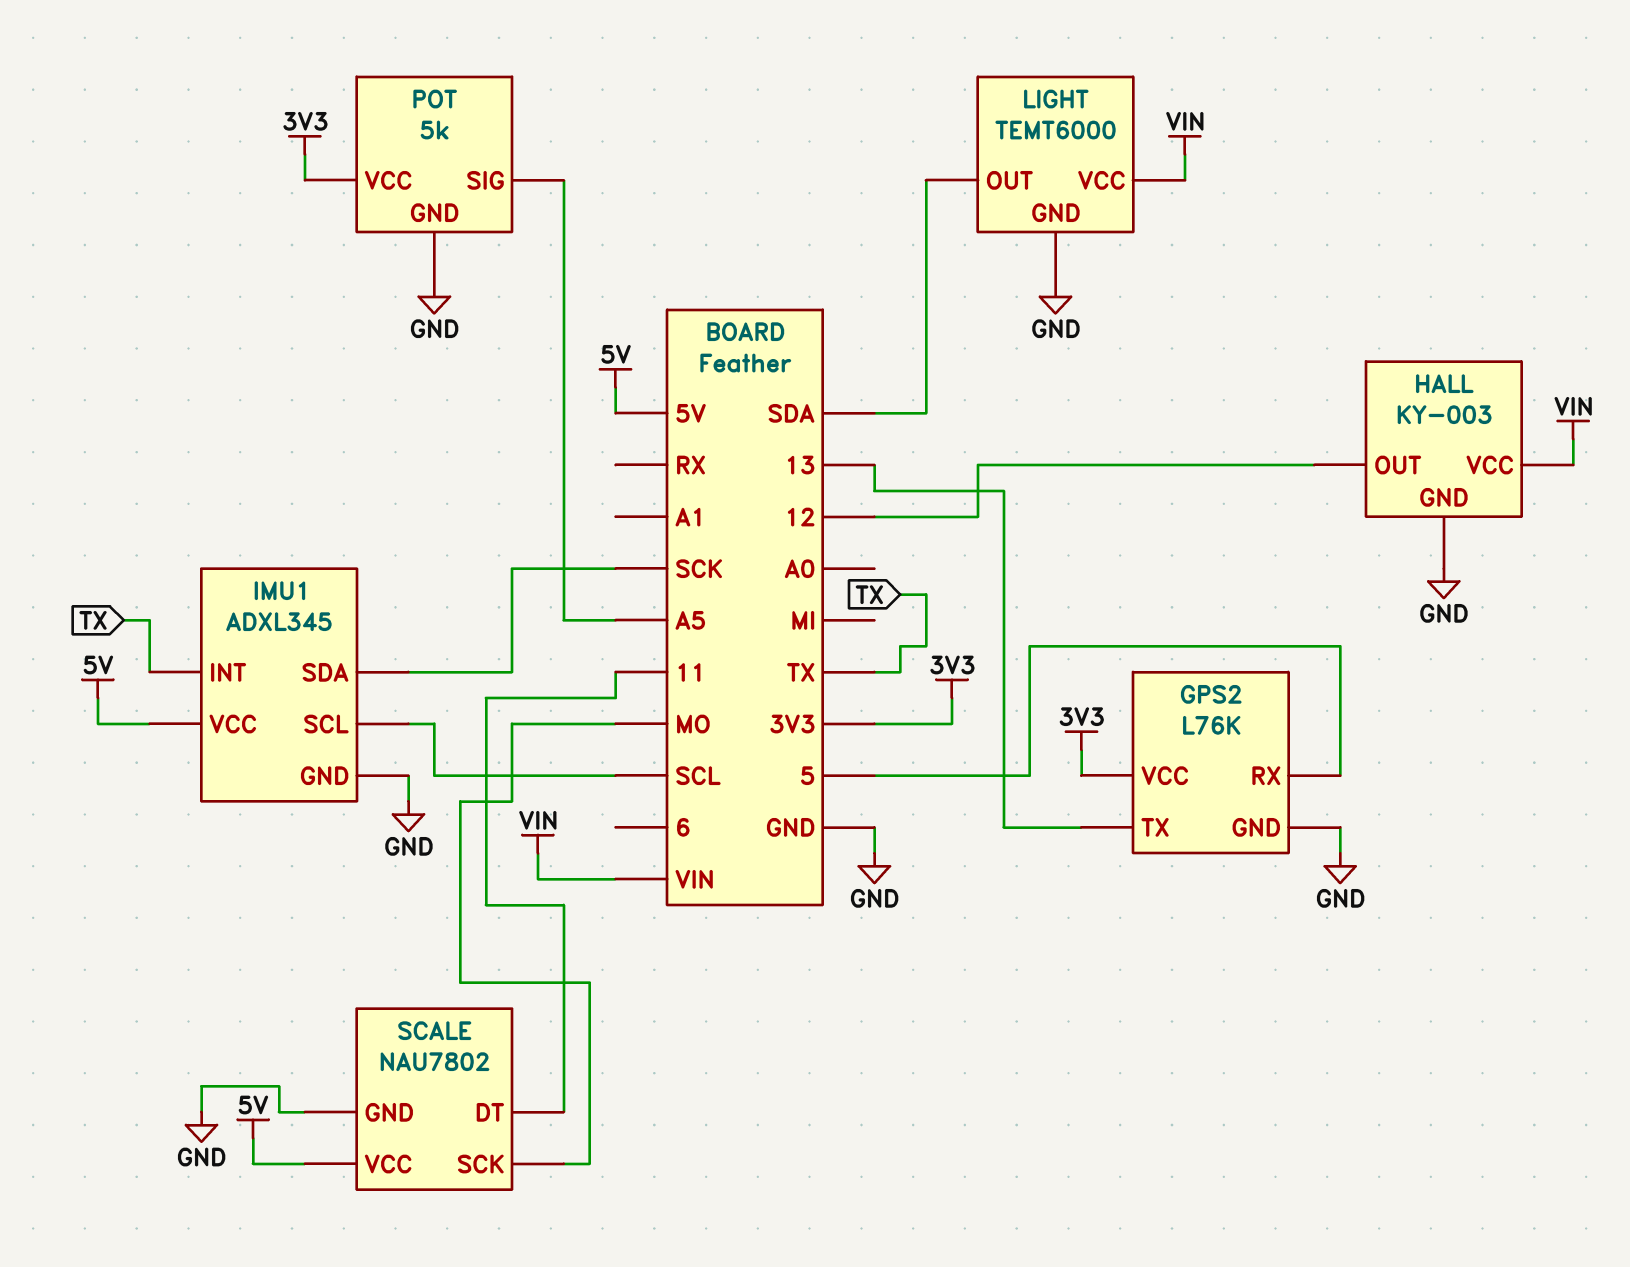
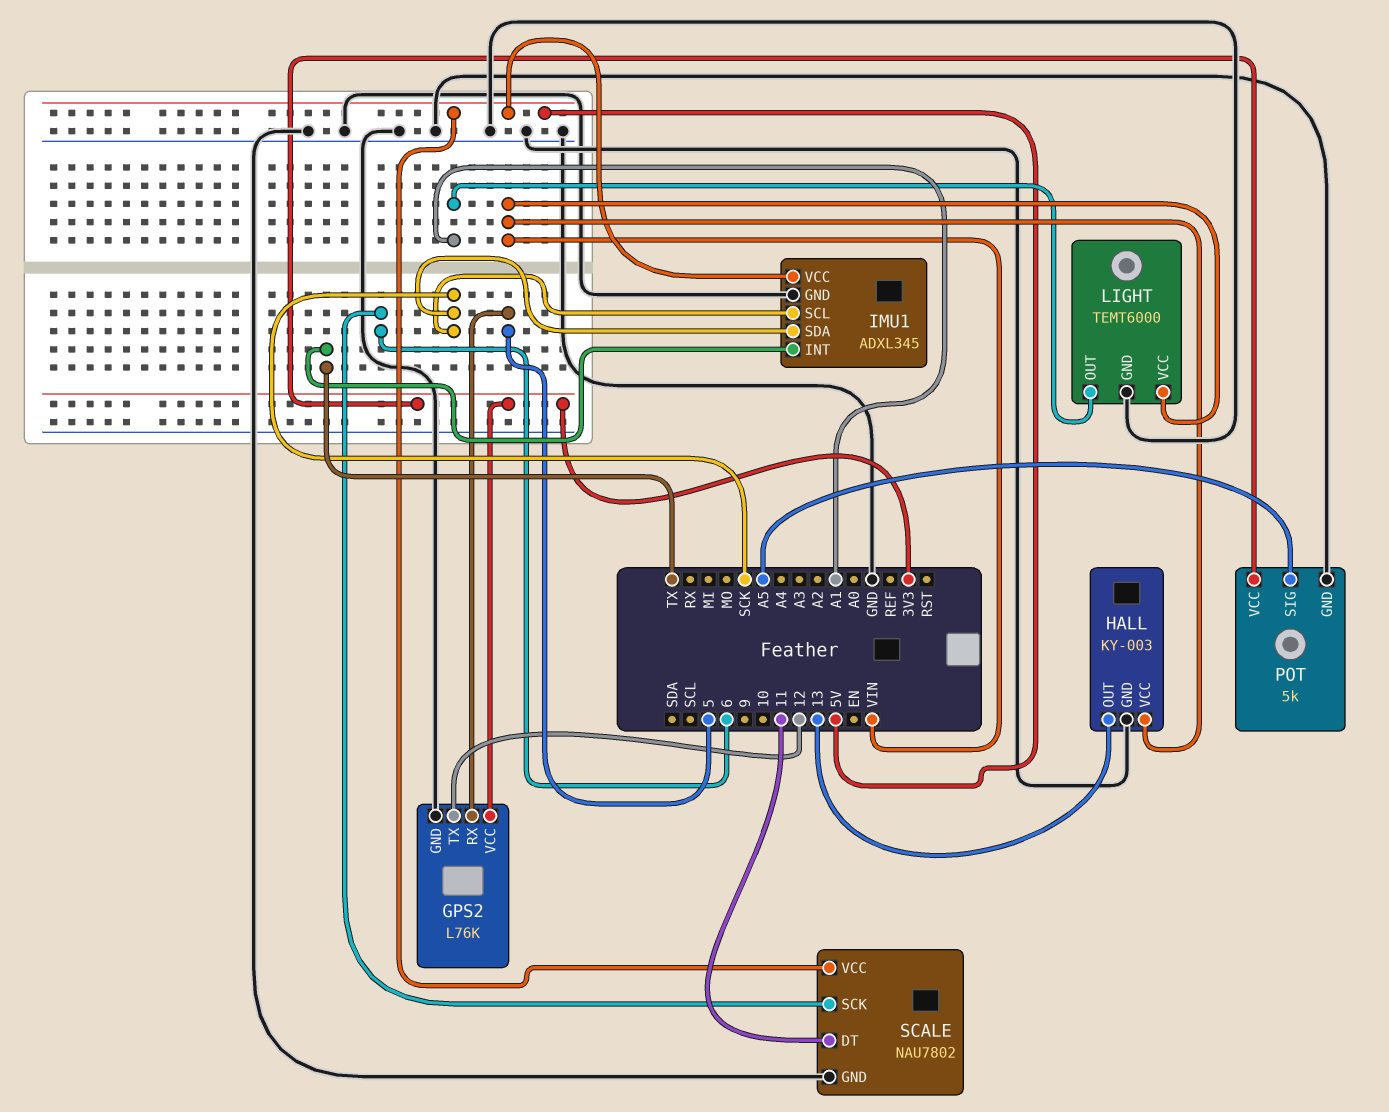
GPS2 pin TX: 13 -> 12
HALL pin OUT: 12 -> 13
IMU1 pin SCL: SCL -> SCK
LIGHT pin OUT: SDA -> A1
SCALE pin SCK: MO -> 6

